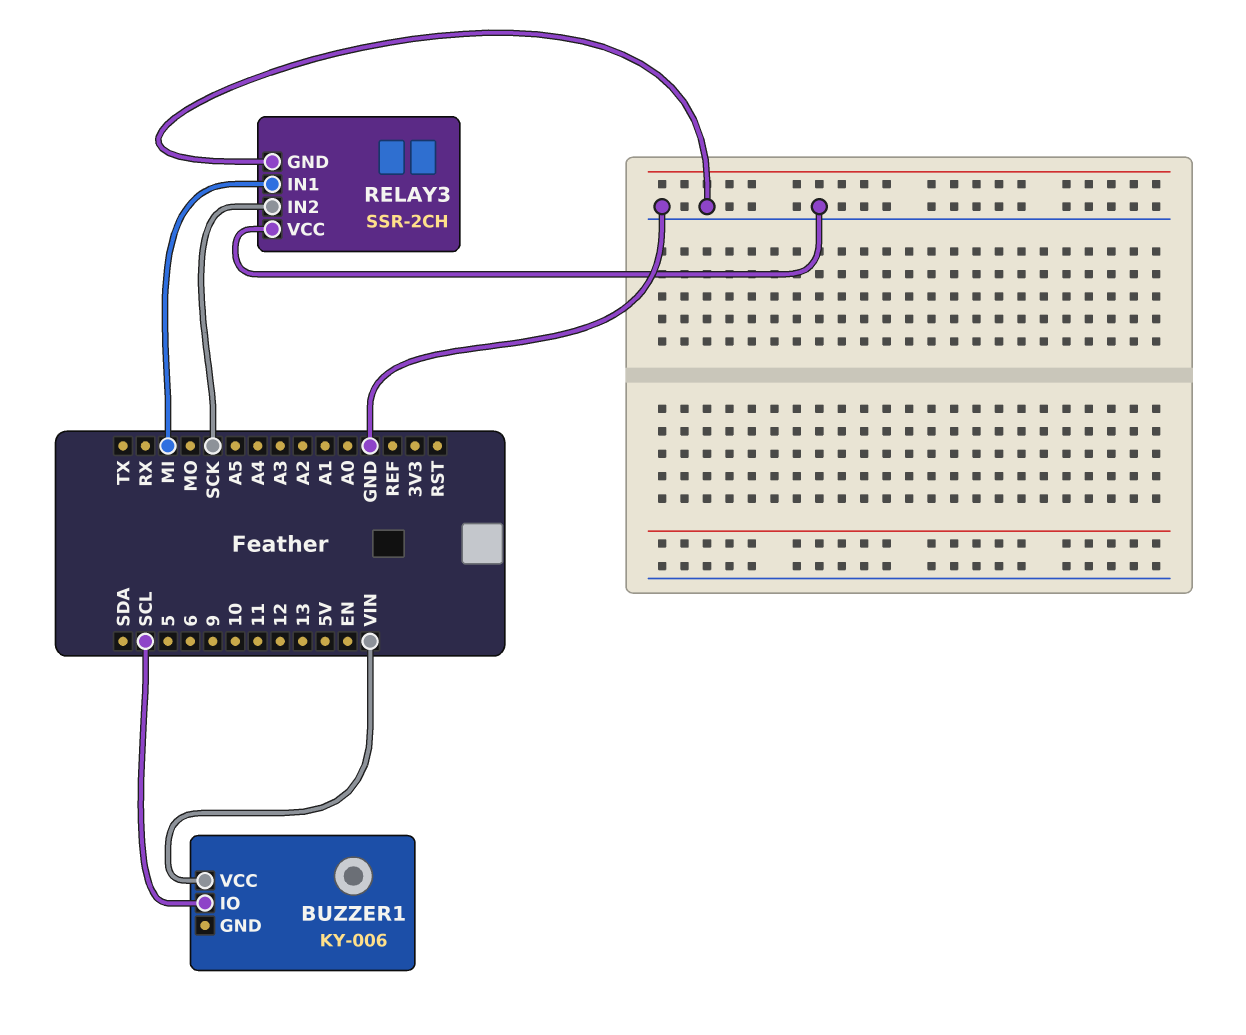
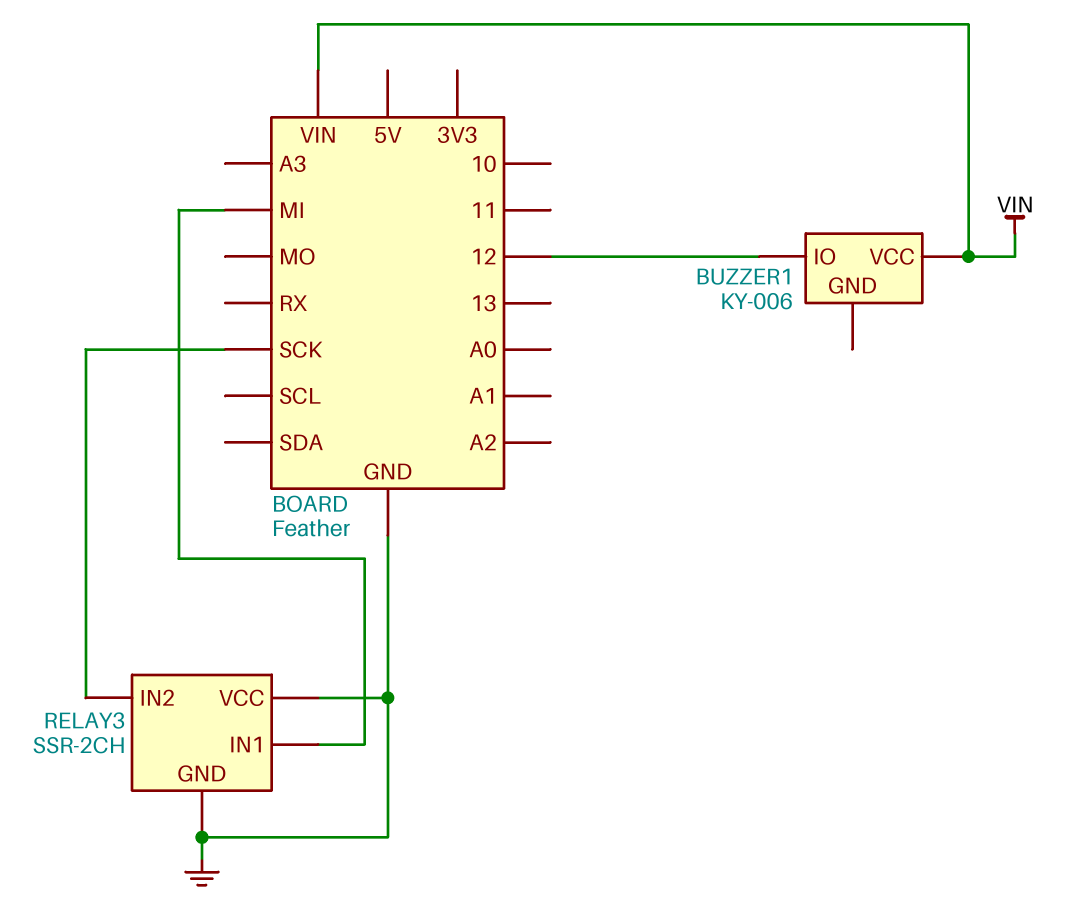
BUZZER1 pin IO: SCL -> 12

